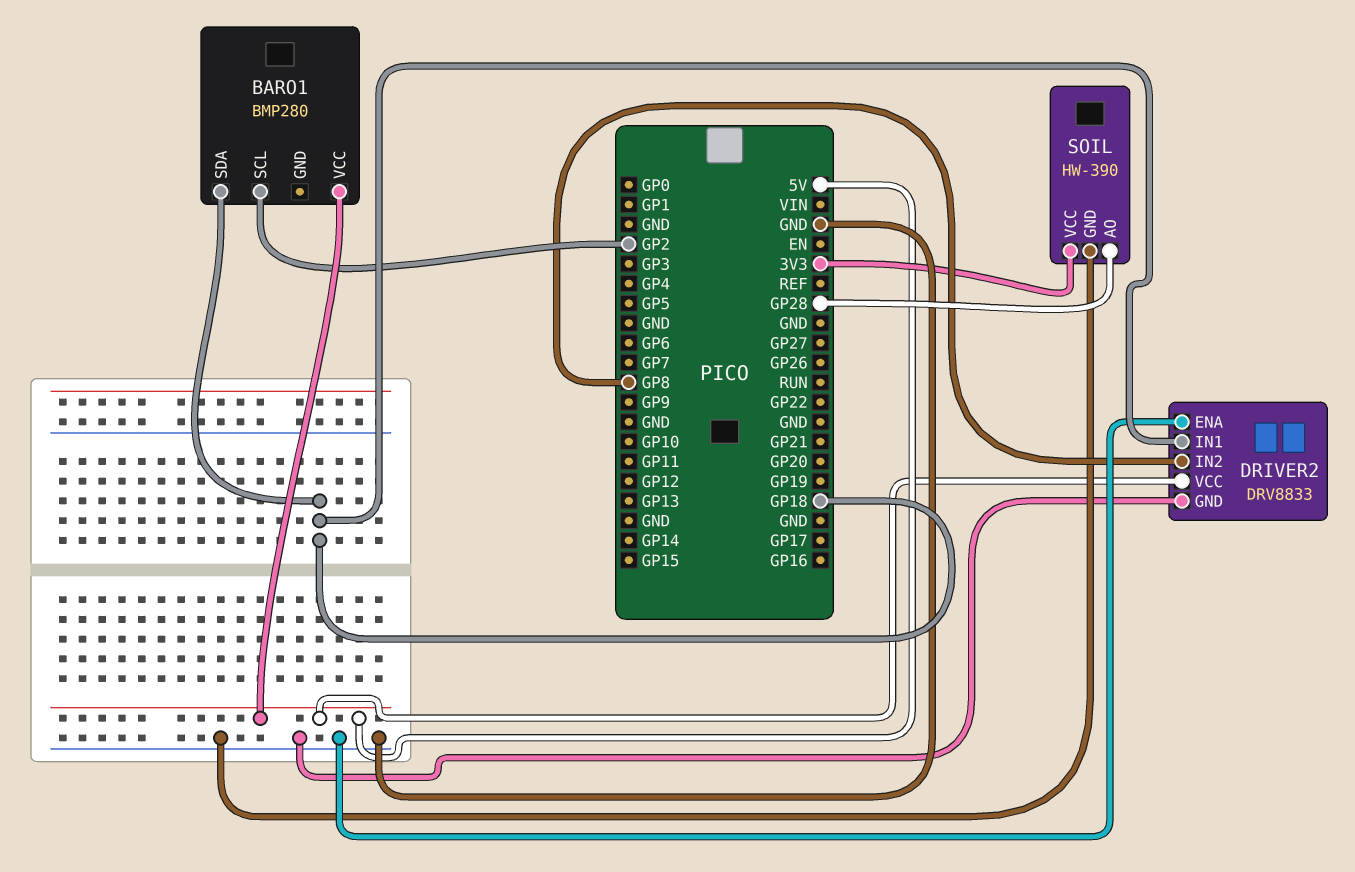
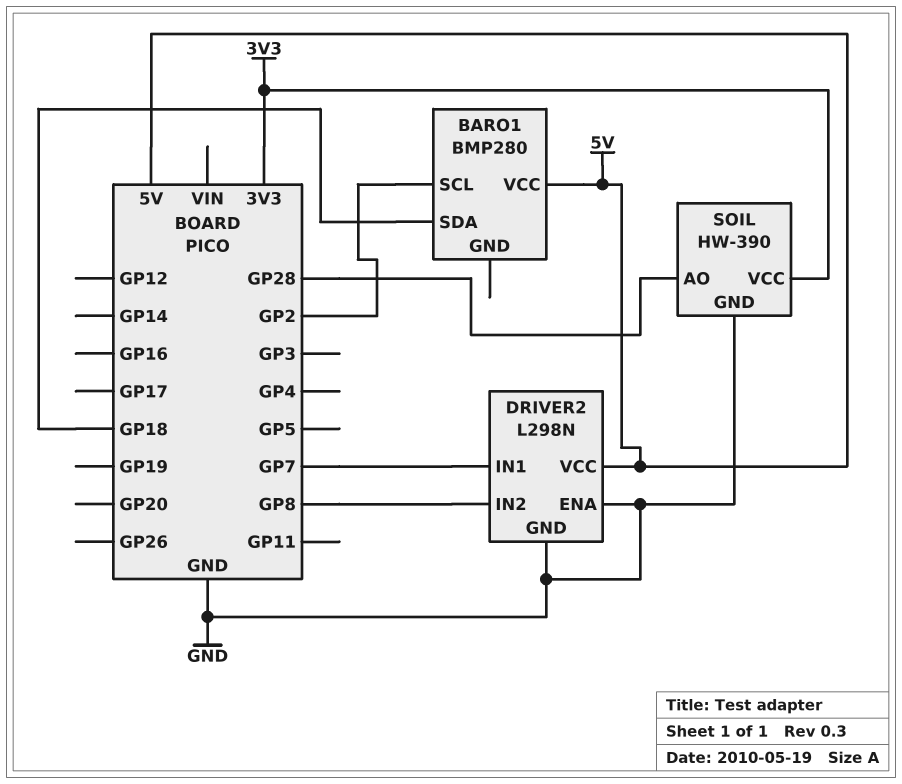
DRIVER2: DRV8833 -> L298N
DRIVER2 pin IN1: GP18 -> GP7

